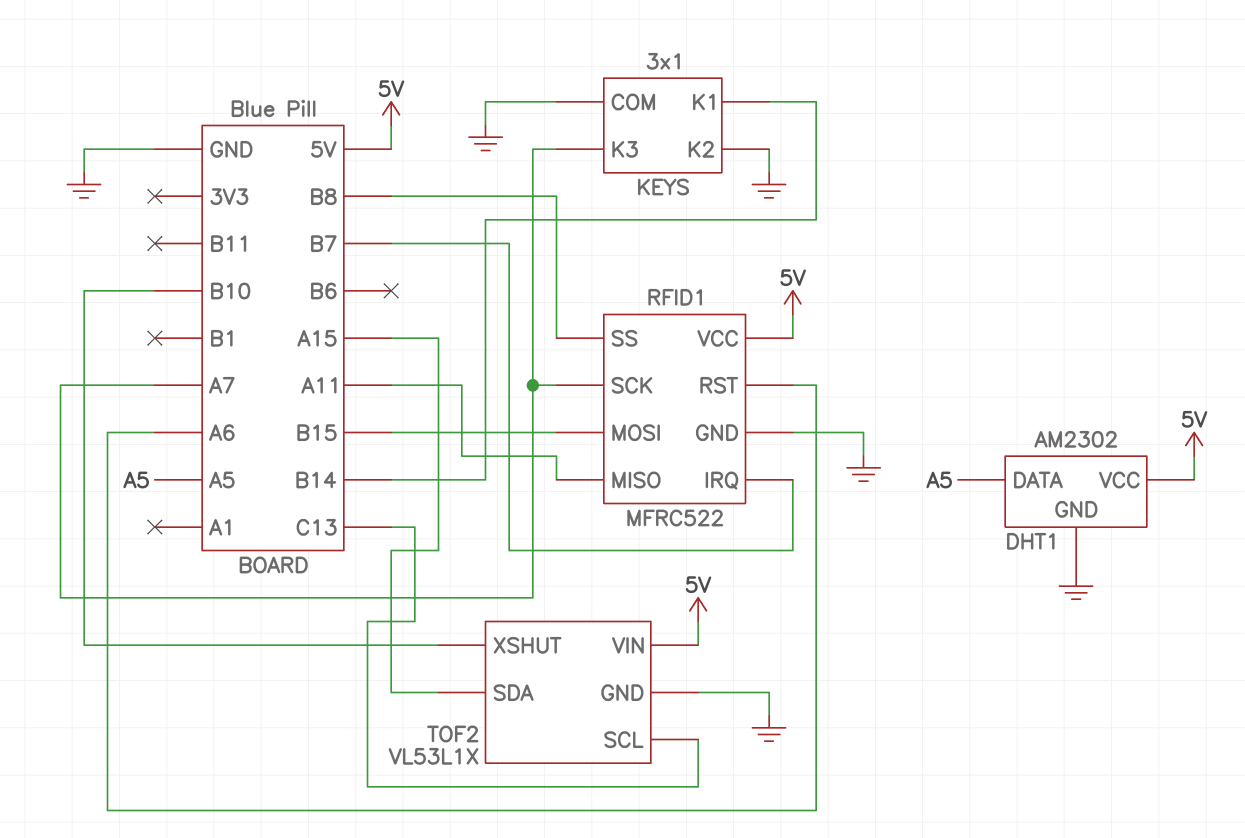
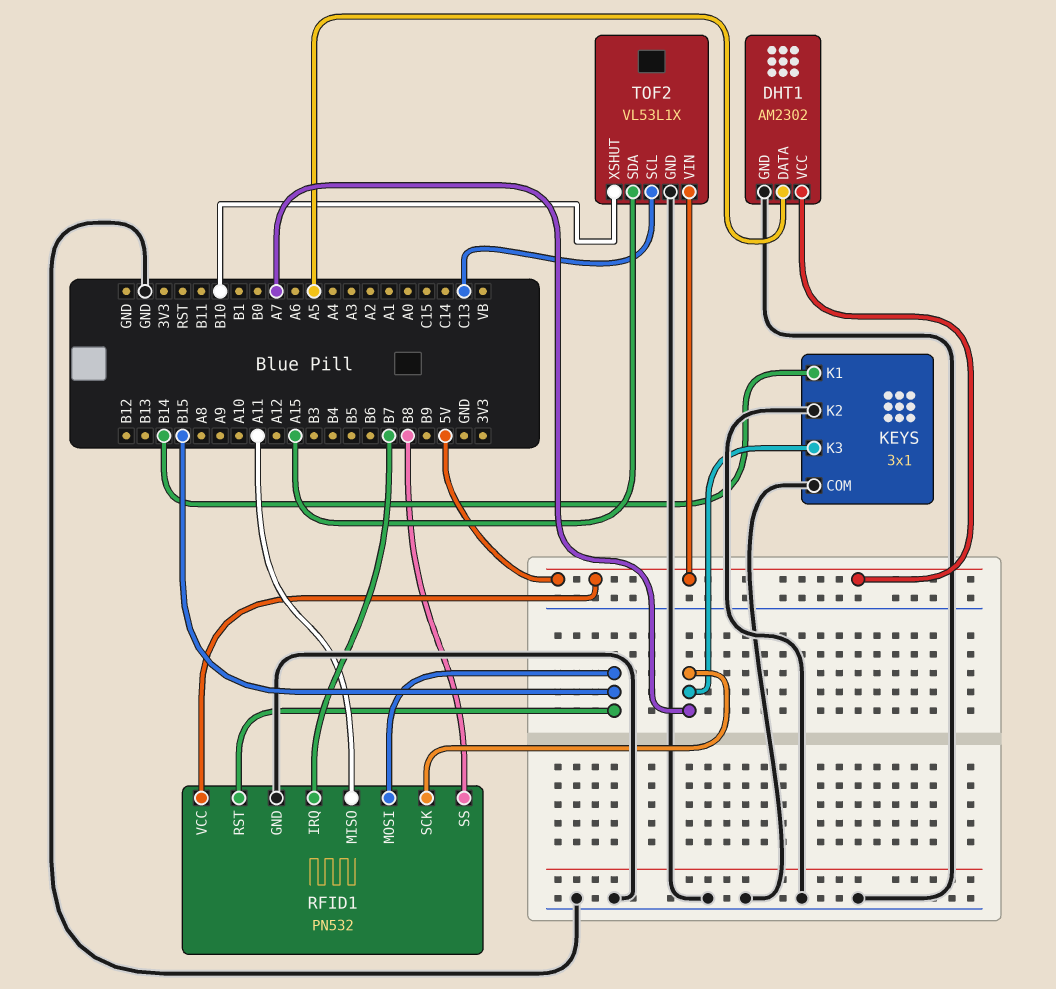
RFID1: MFRC522 -> PN532
RFID1 pin RST: A6 -> B15

